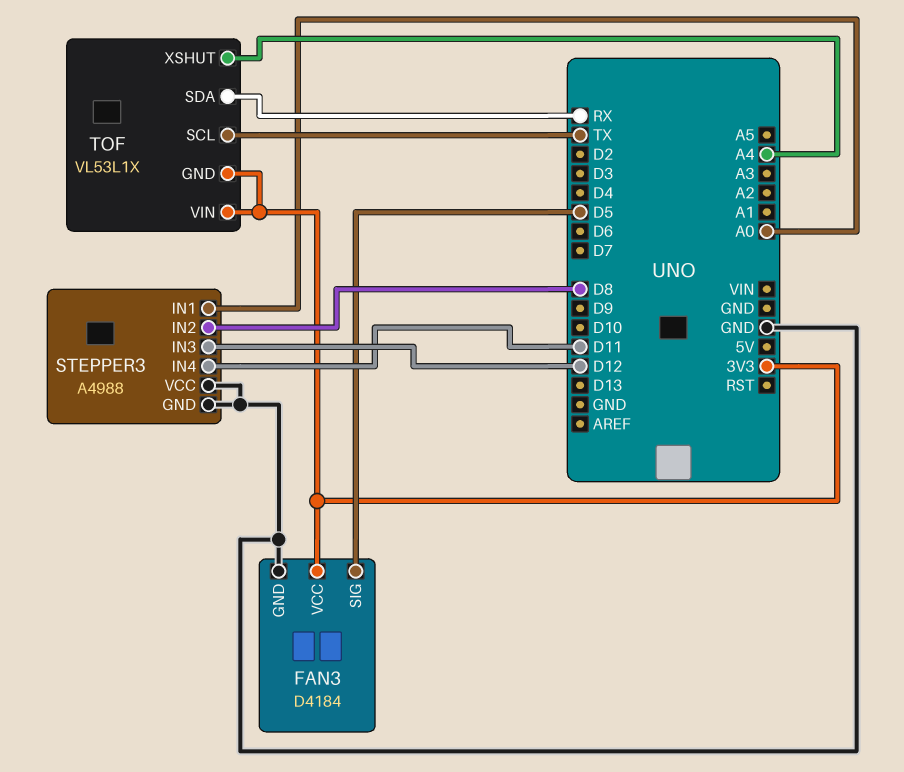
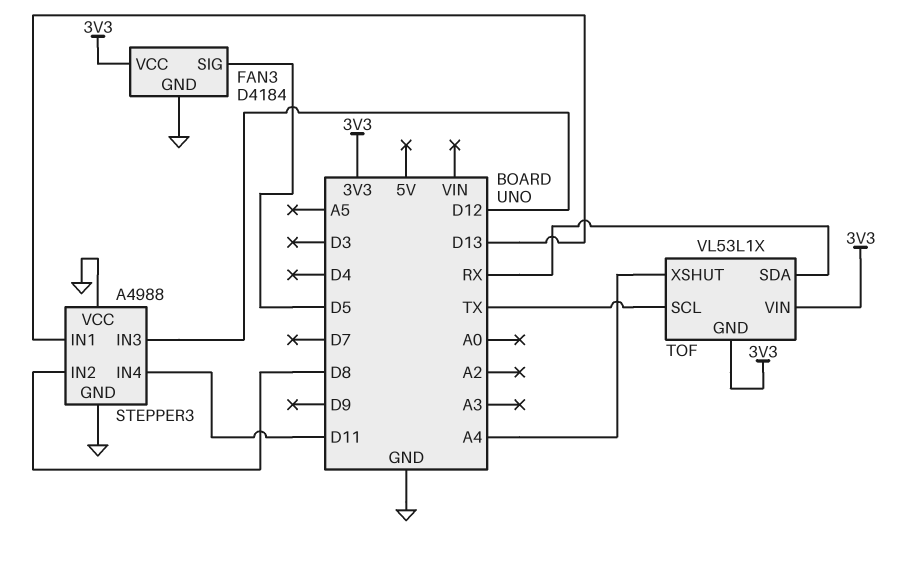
STEPPER3 pin IN1: A0 -> D13

